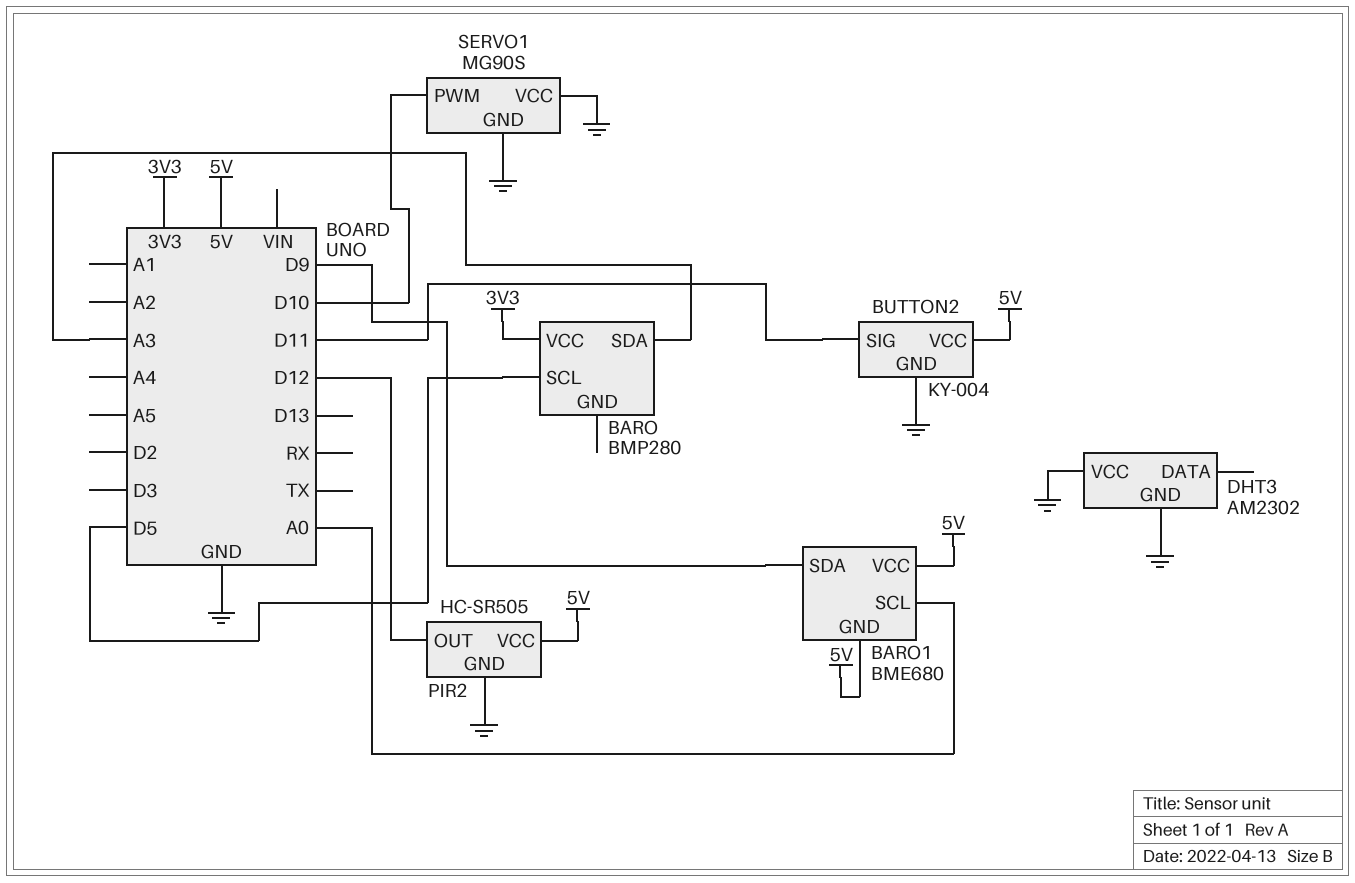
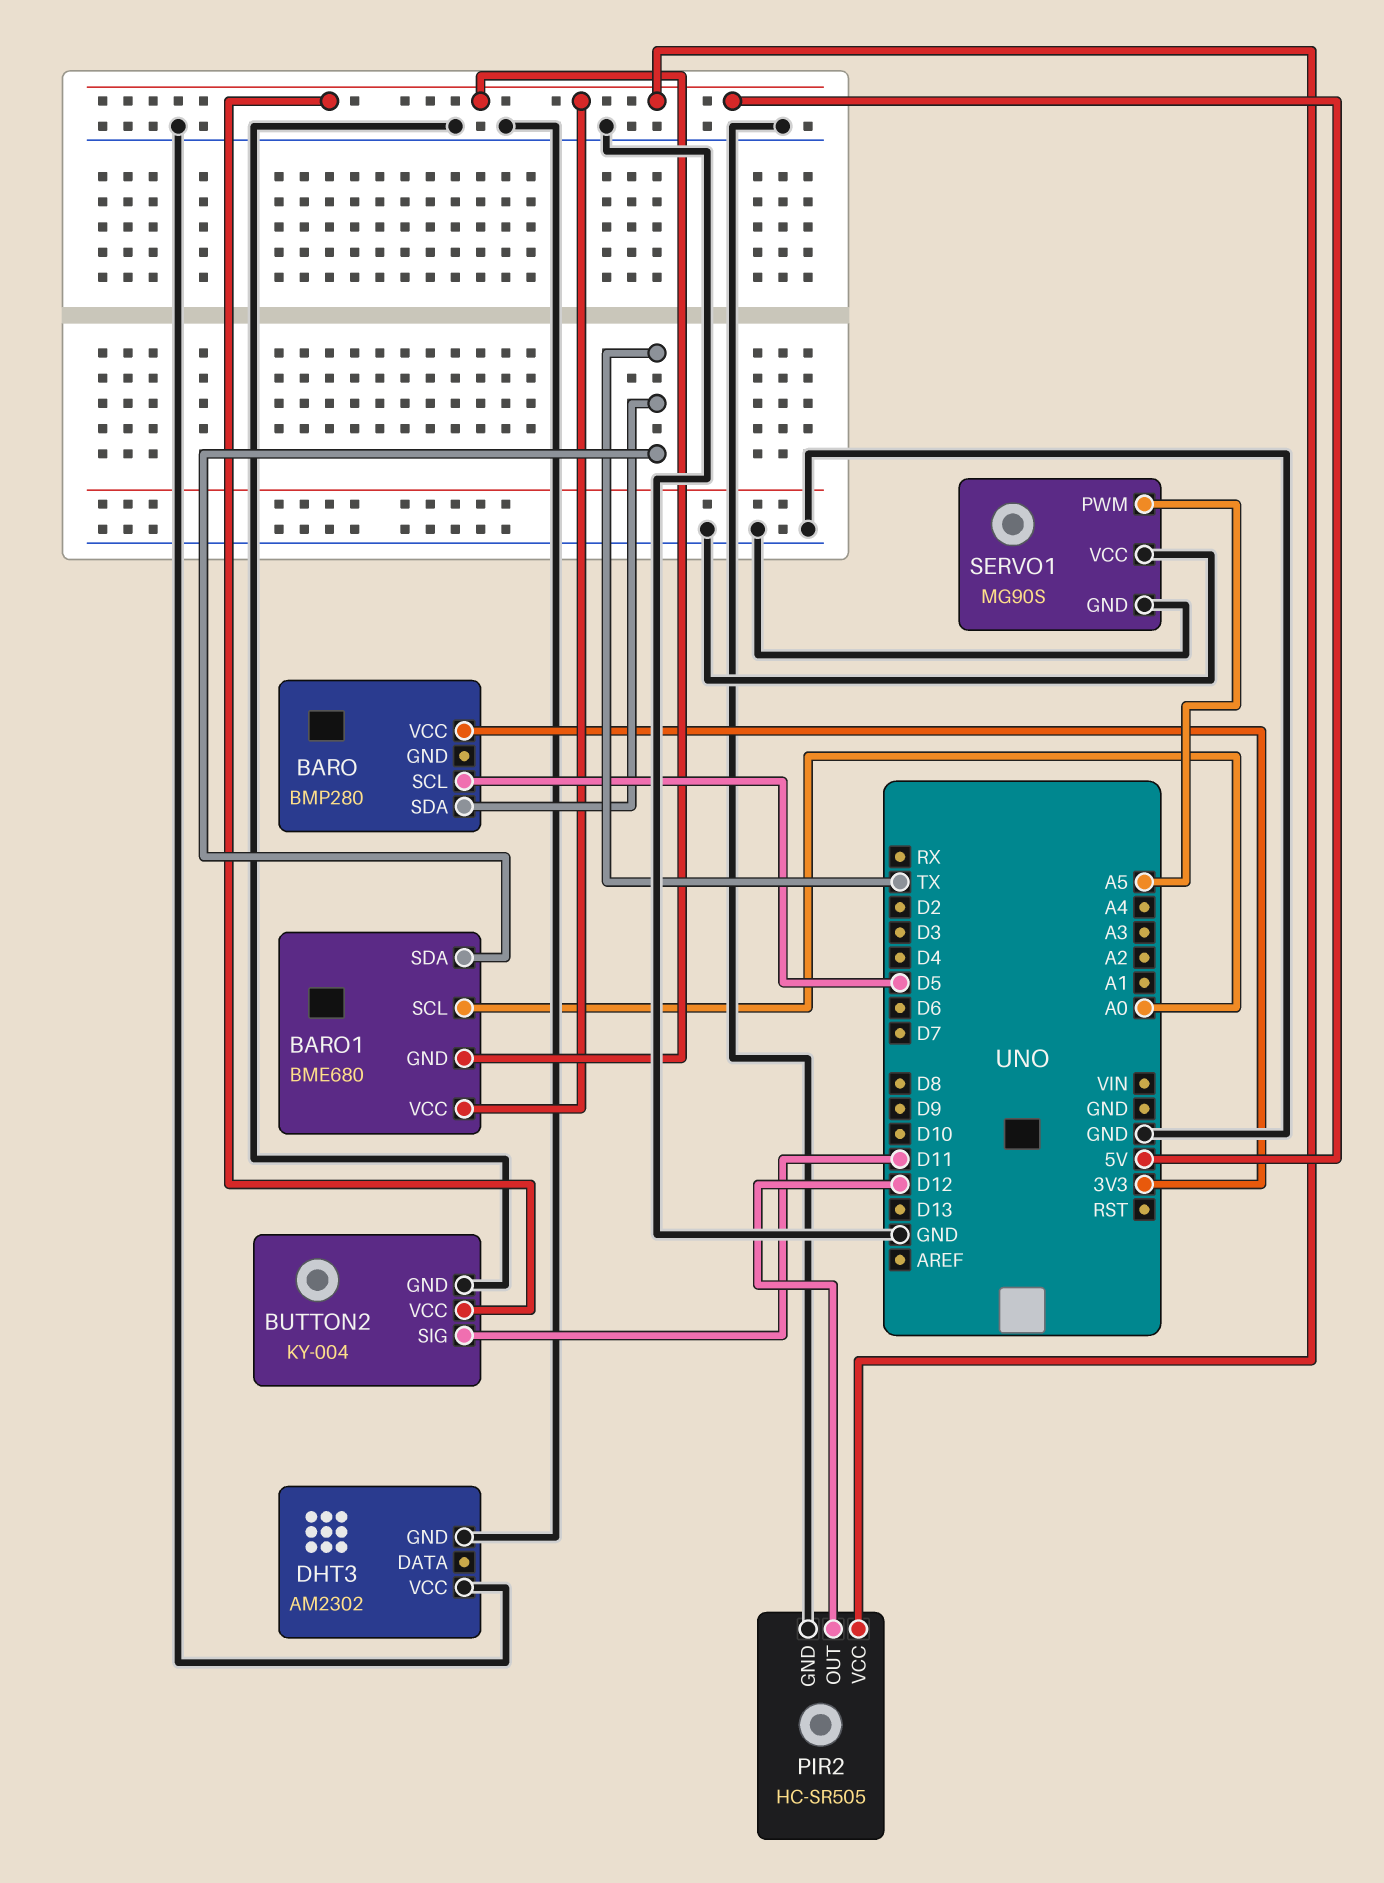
BARO pin SDA: A3 -> TX
BARO1 pin SDA: D9 -> TX
SERVO1 pin PWM: D10 -> A5

